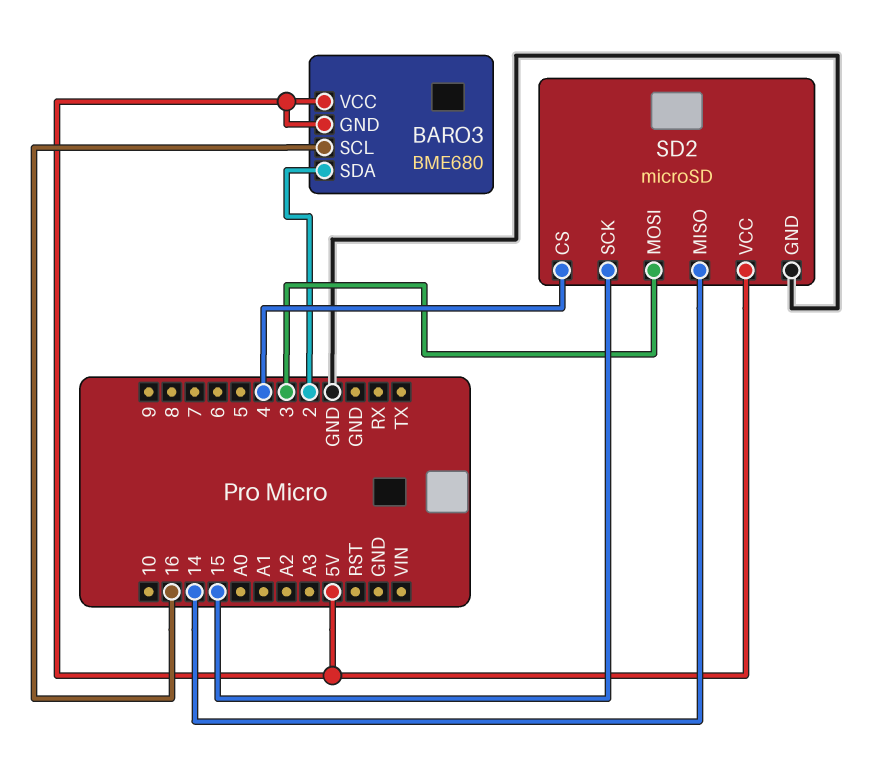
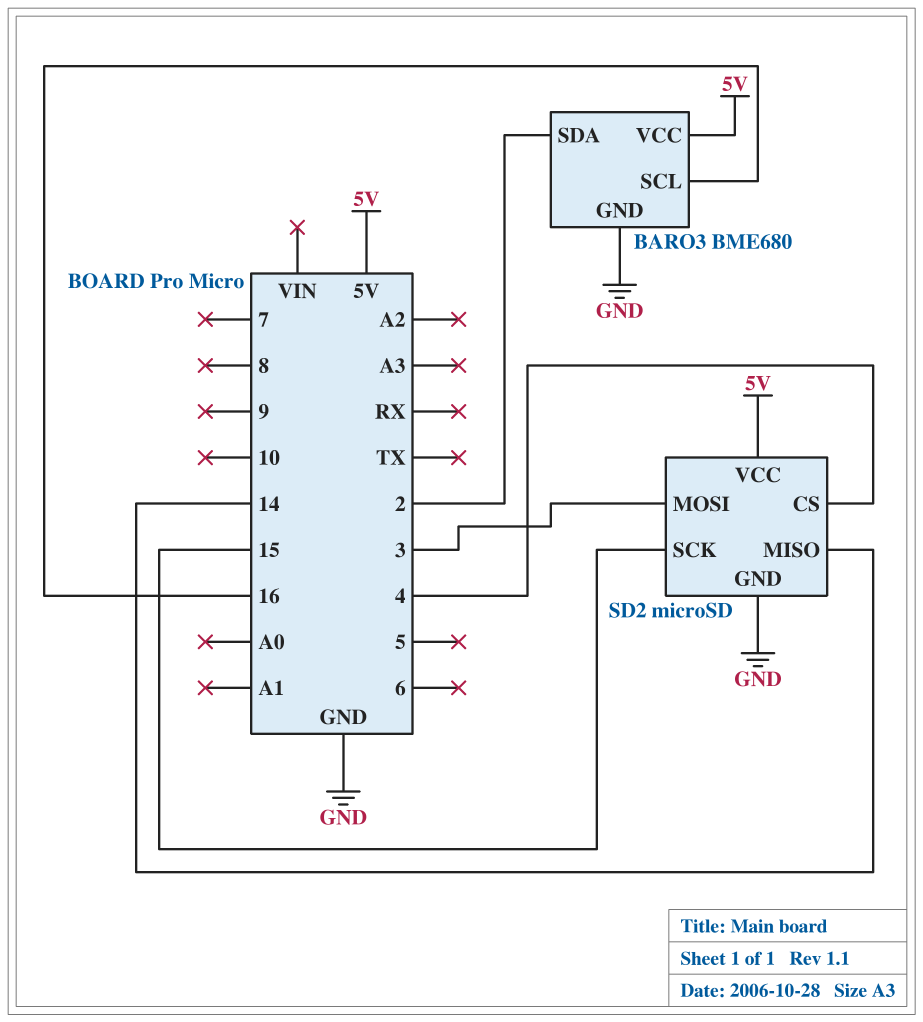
BARO3 pin GND: 5V -> GND

